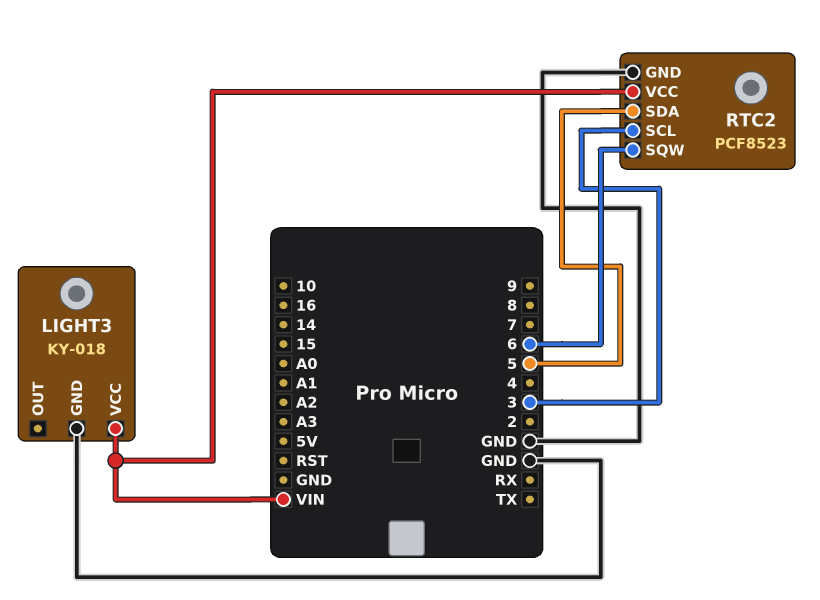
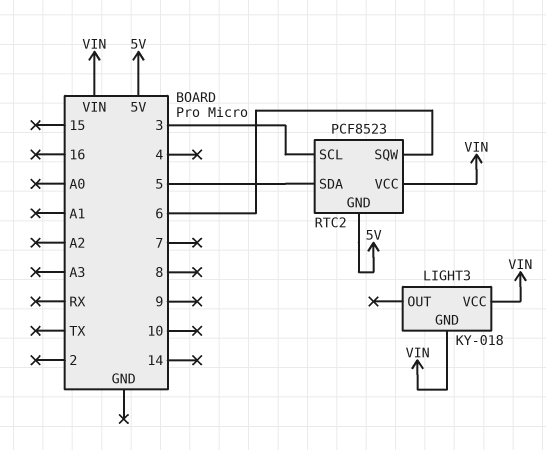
LIGHT3 pin GND: GND -> VIN
RTC2 pin GND: GND -> 5V

